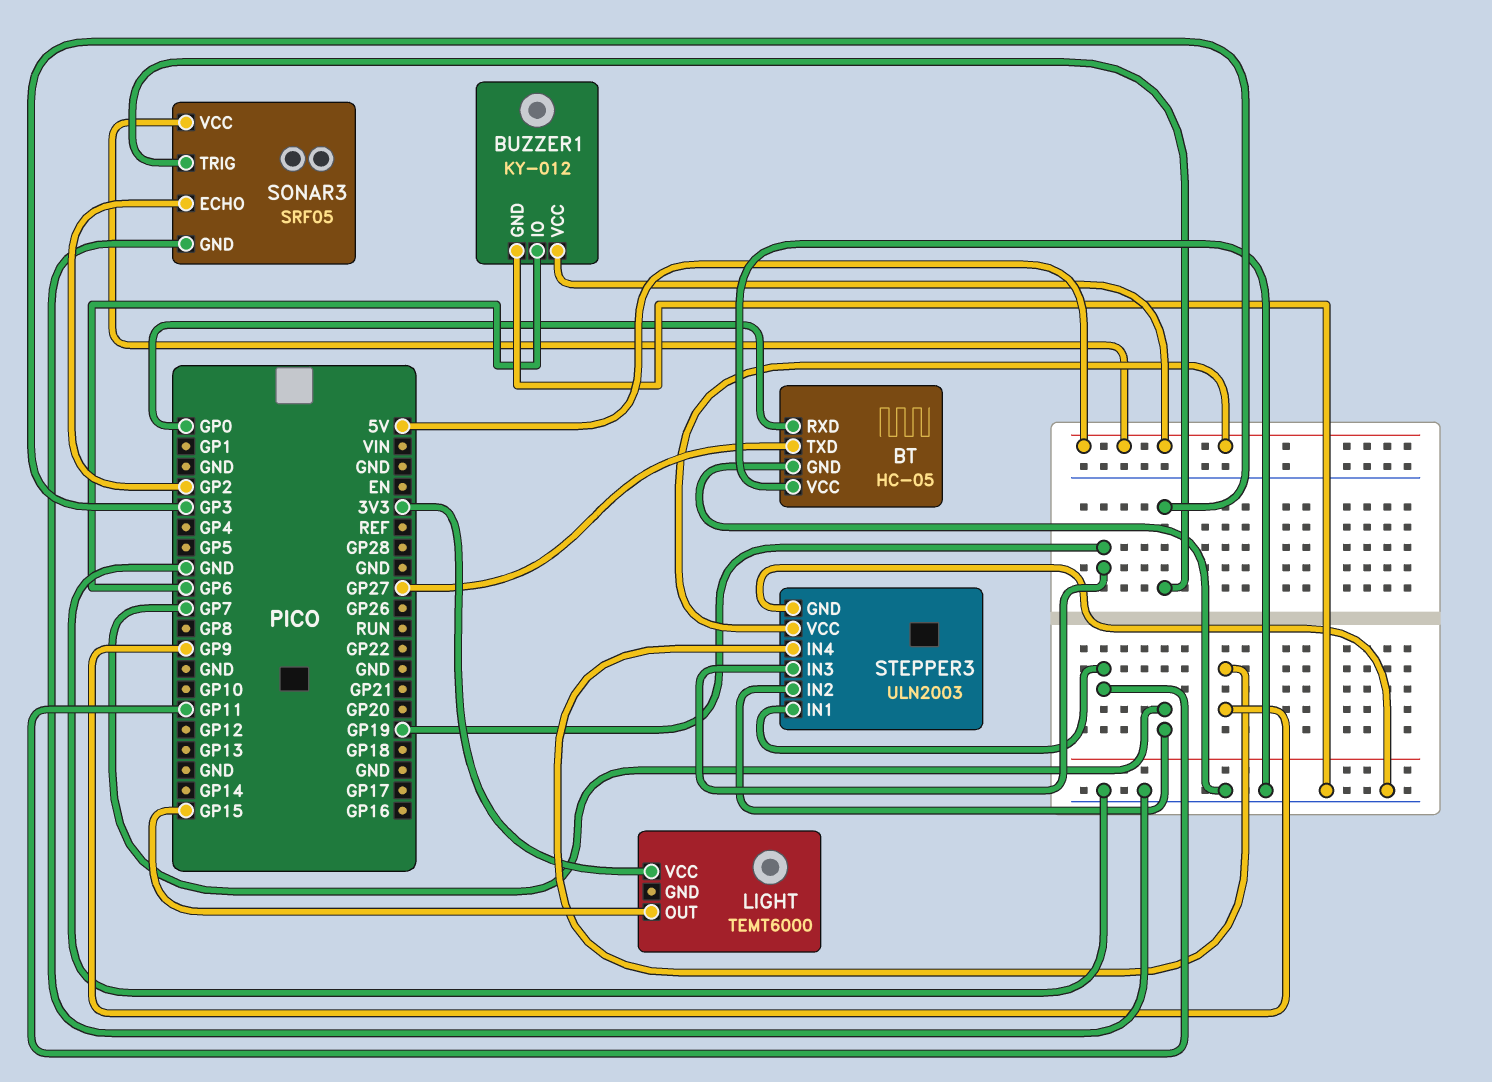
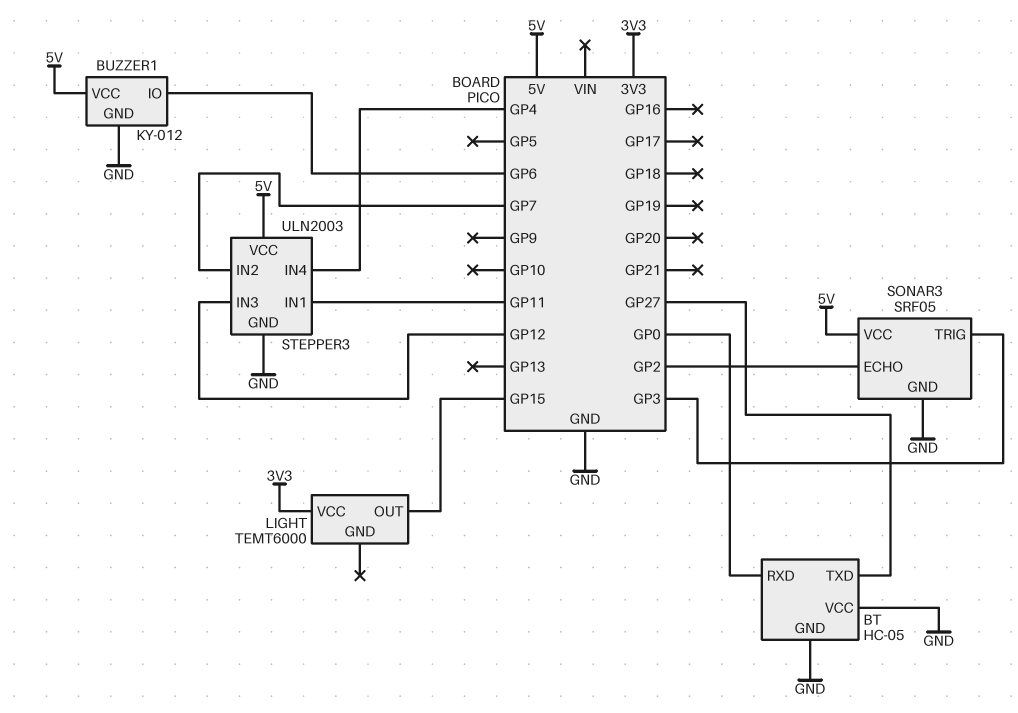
STEPPER3 pin IN3: GP19 -> GP12
STEPPER3 pin IN4: GP9 -> GP4

